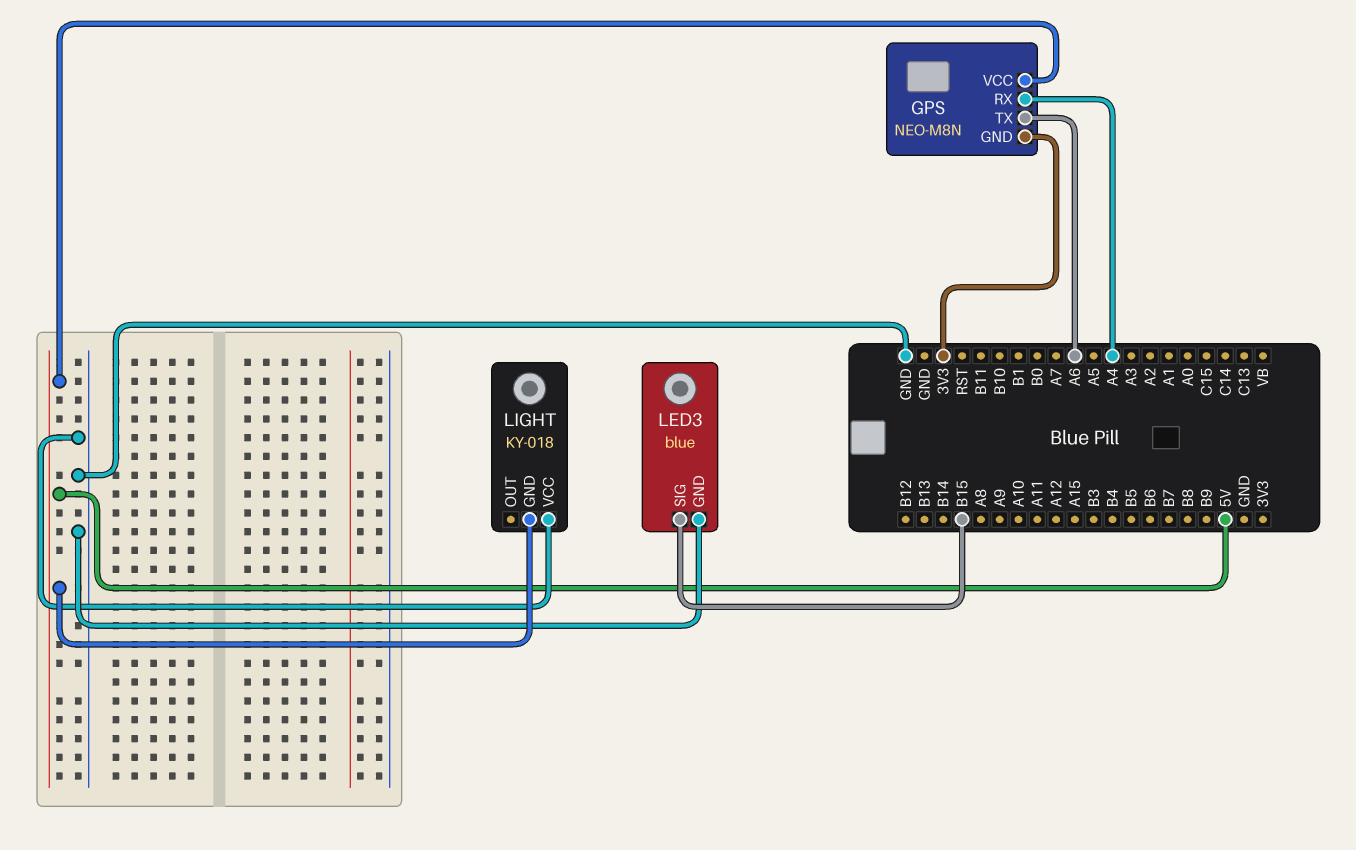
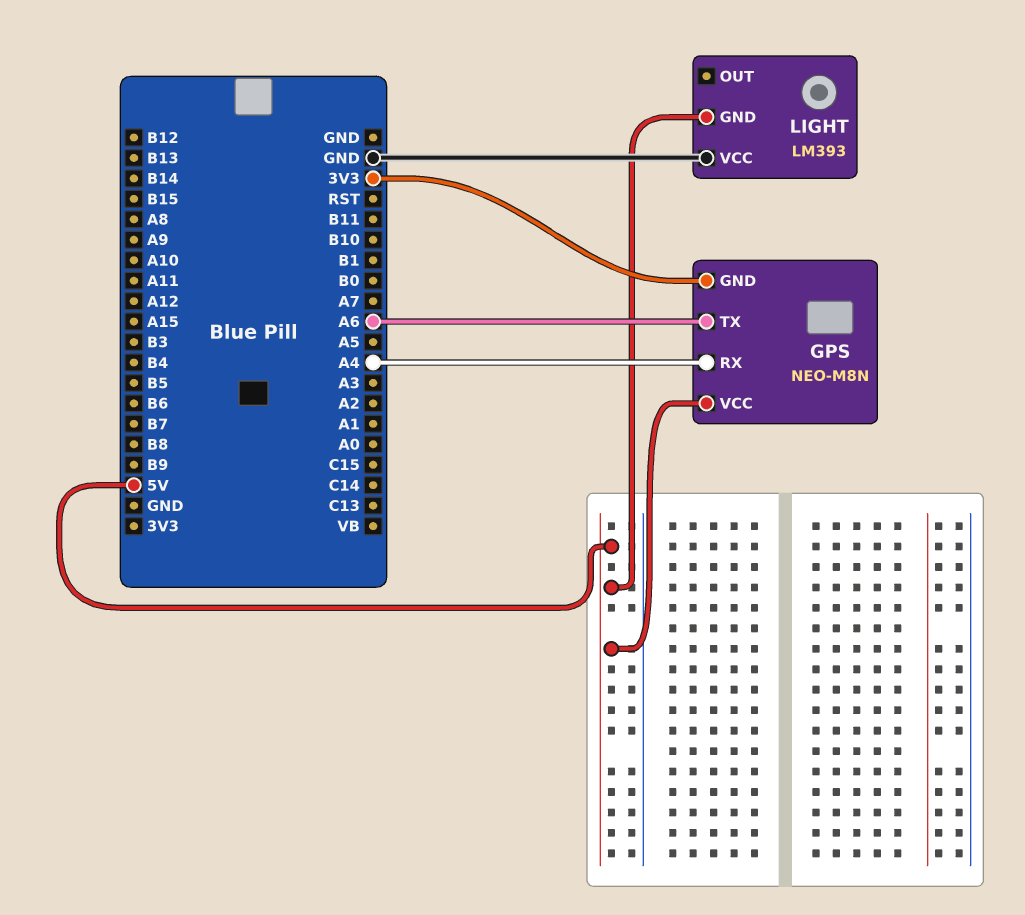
LED3: blue -> none
LED3 pin GND: GND -> none
LED3 pin SIG: B15 -> none
LIGHT: KY-018 -> LM393

